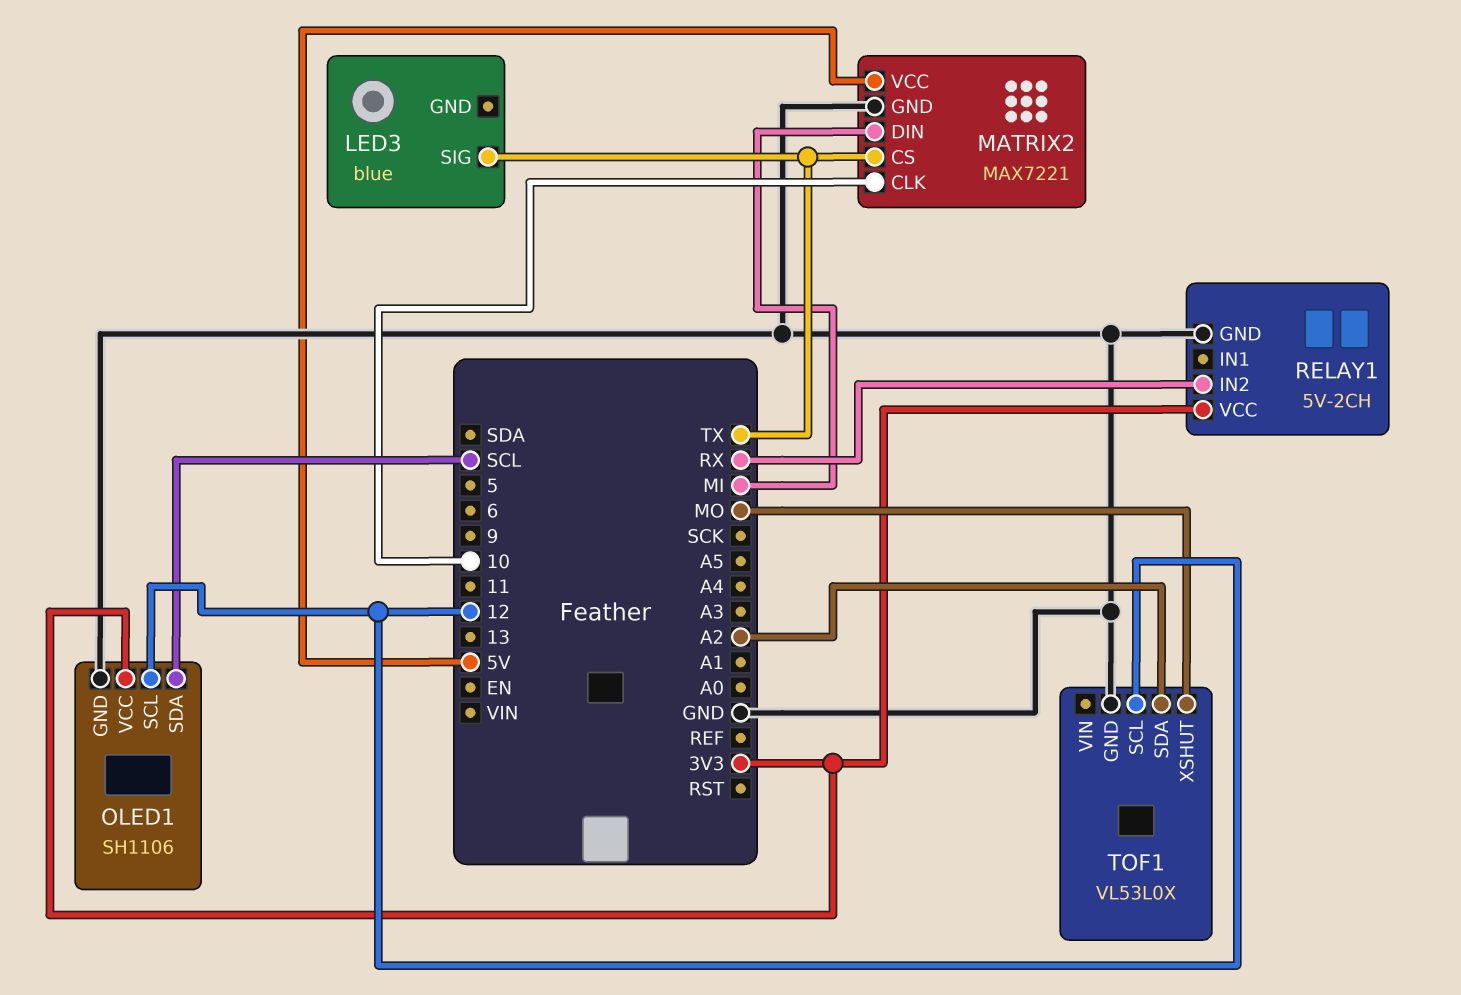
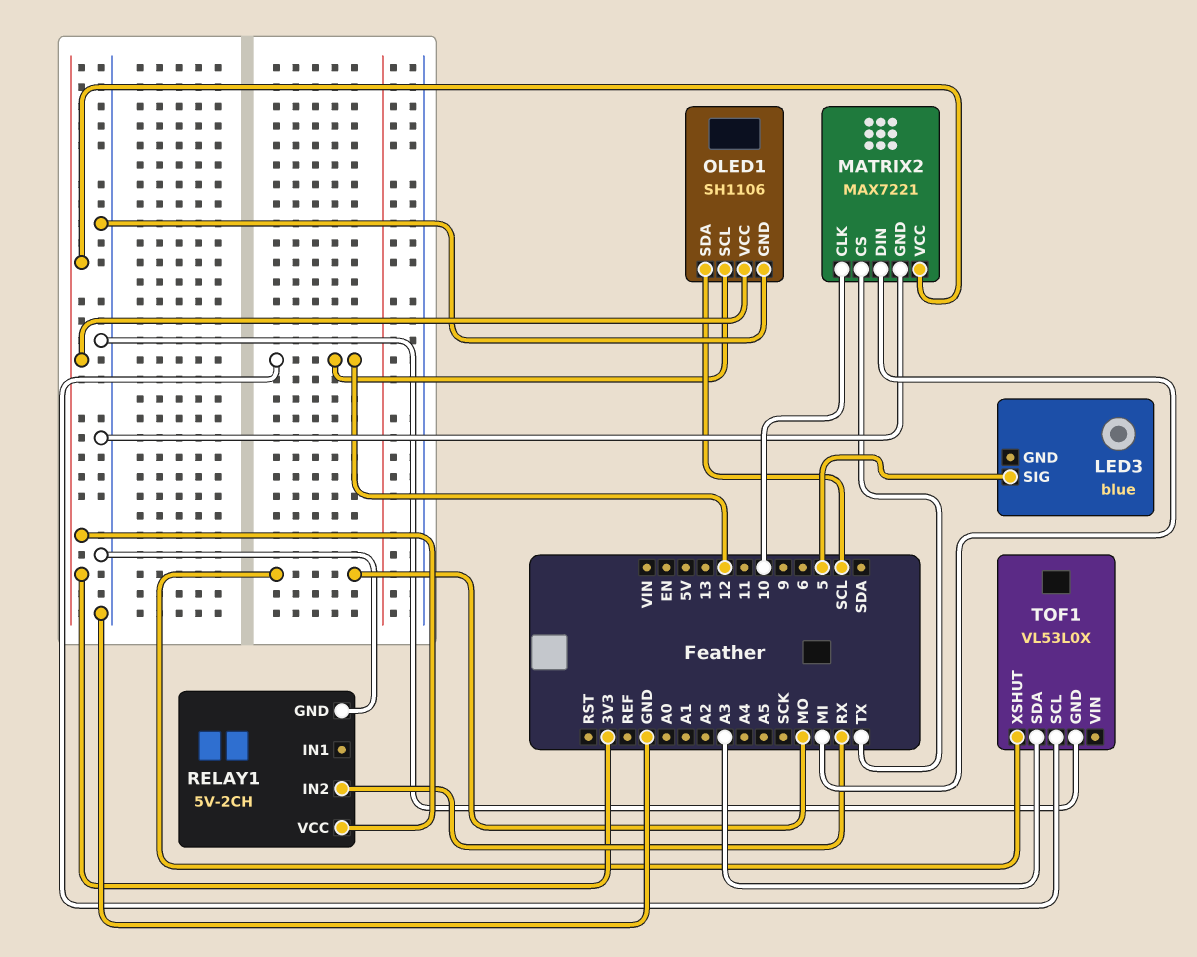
LED3 pin SIG: TX -> 5
MATRIX2 pin VCC: 5V -> 3V3
TOF1 pin SDA: A2 -> A3

